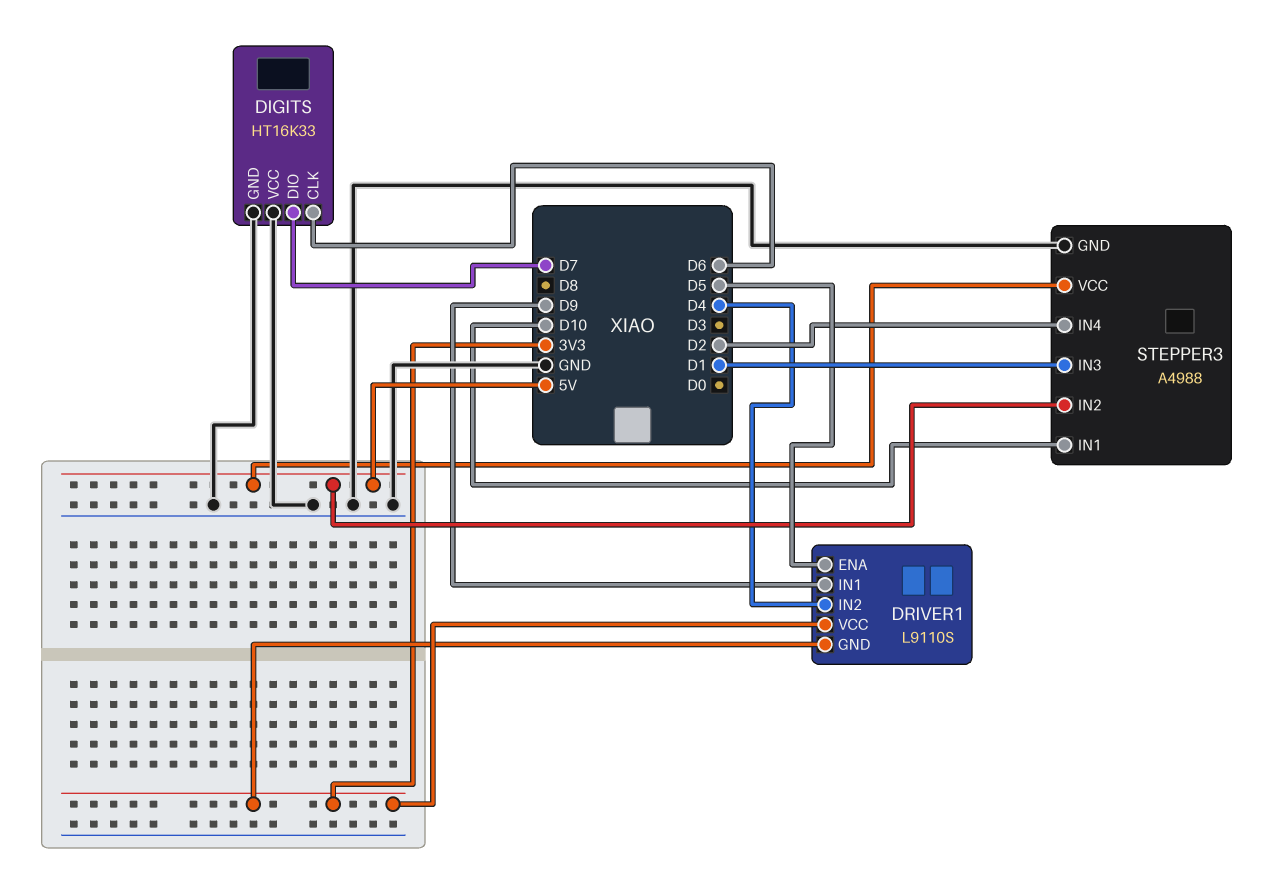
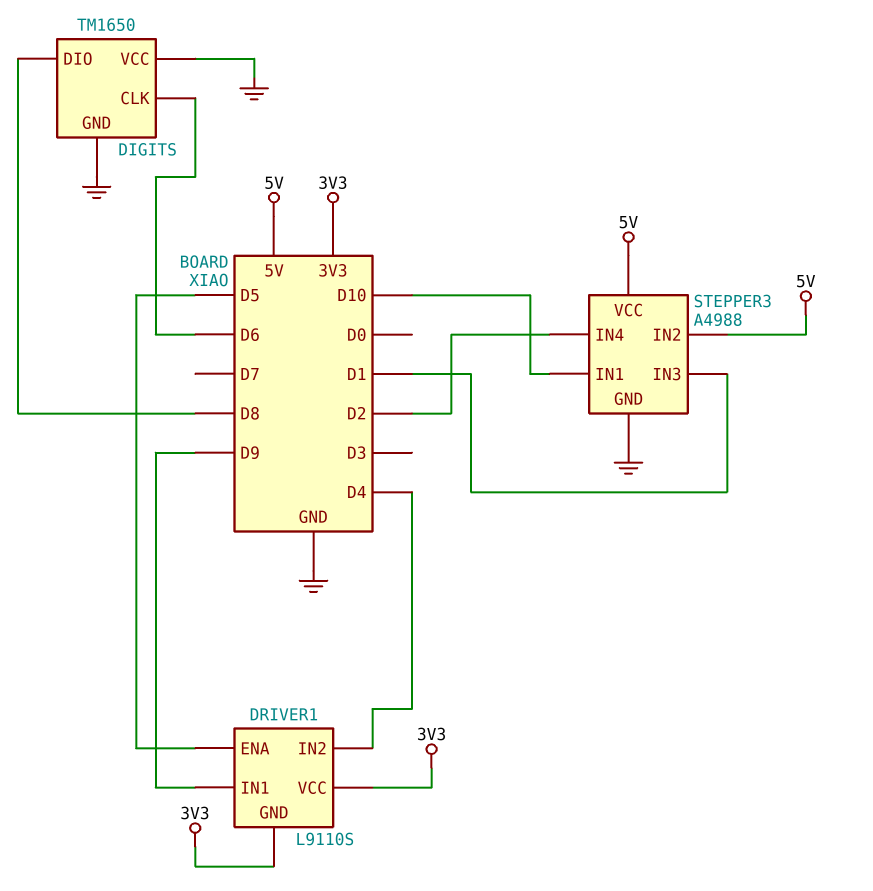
DIGITS: HT16K33 -> TM1650
DIGITS pin DIO: D7 -> D8

